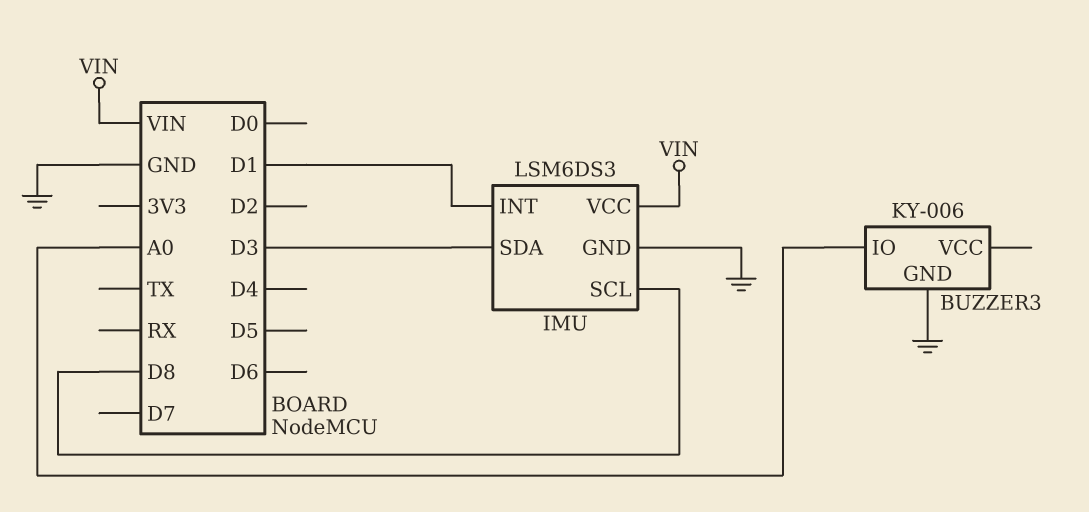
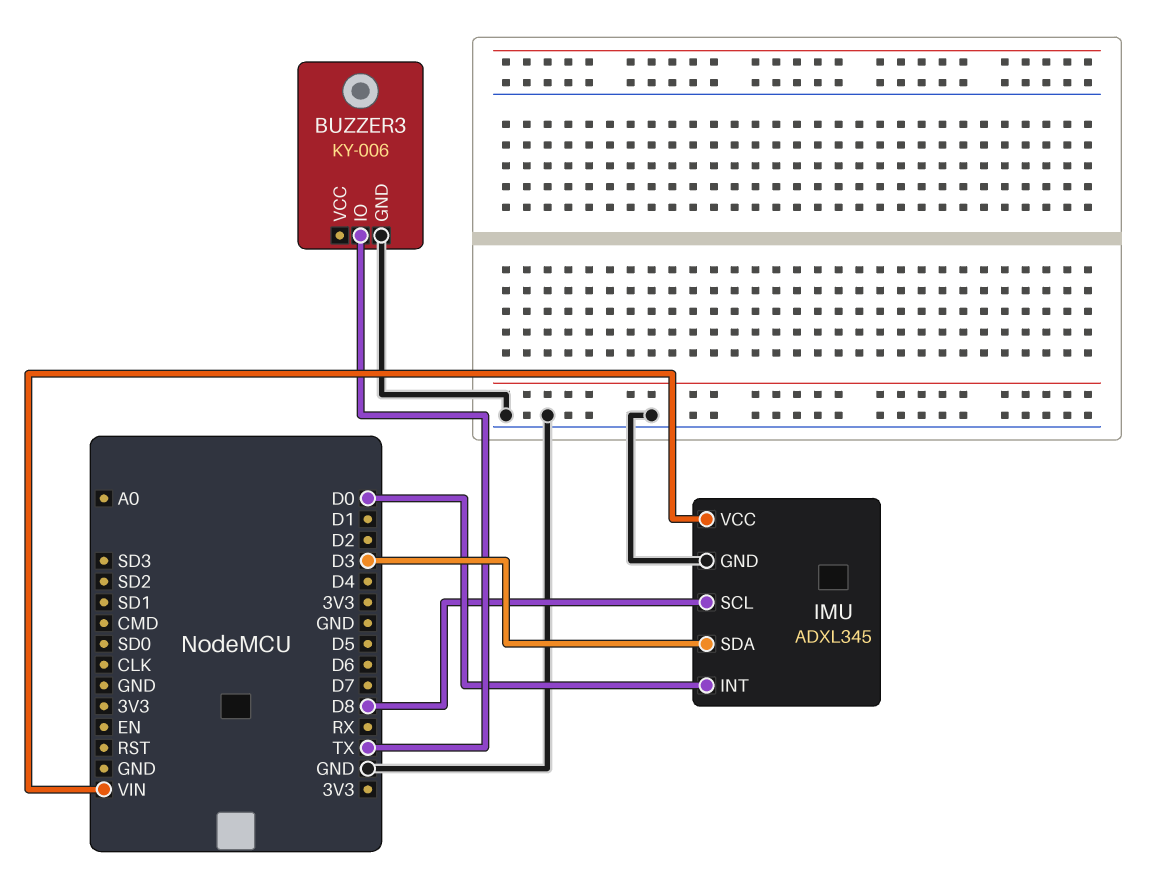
BUZZER3 pin IO: A0 -> TX
IMU: LSM6DS3 -> ADXL345
IMU pin INT: D1 -> D0

